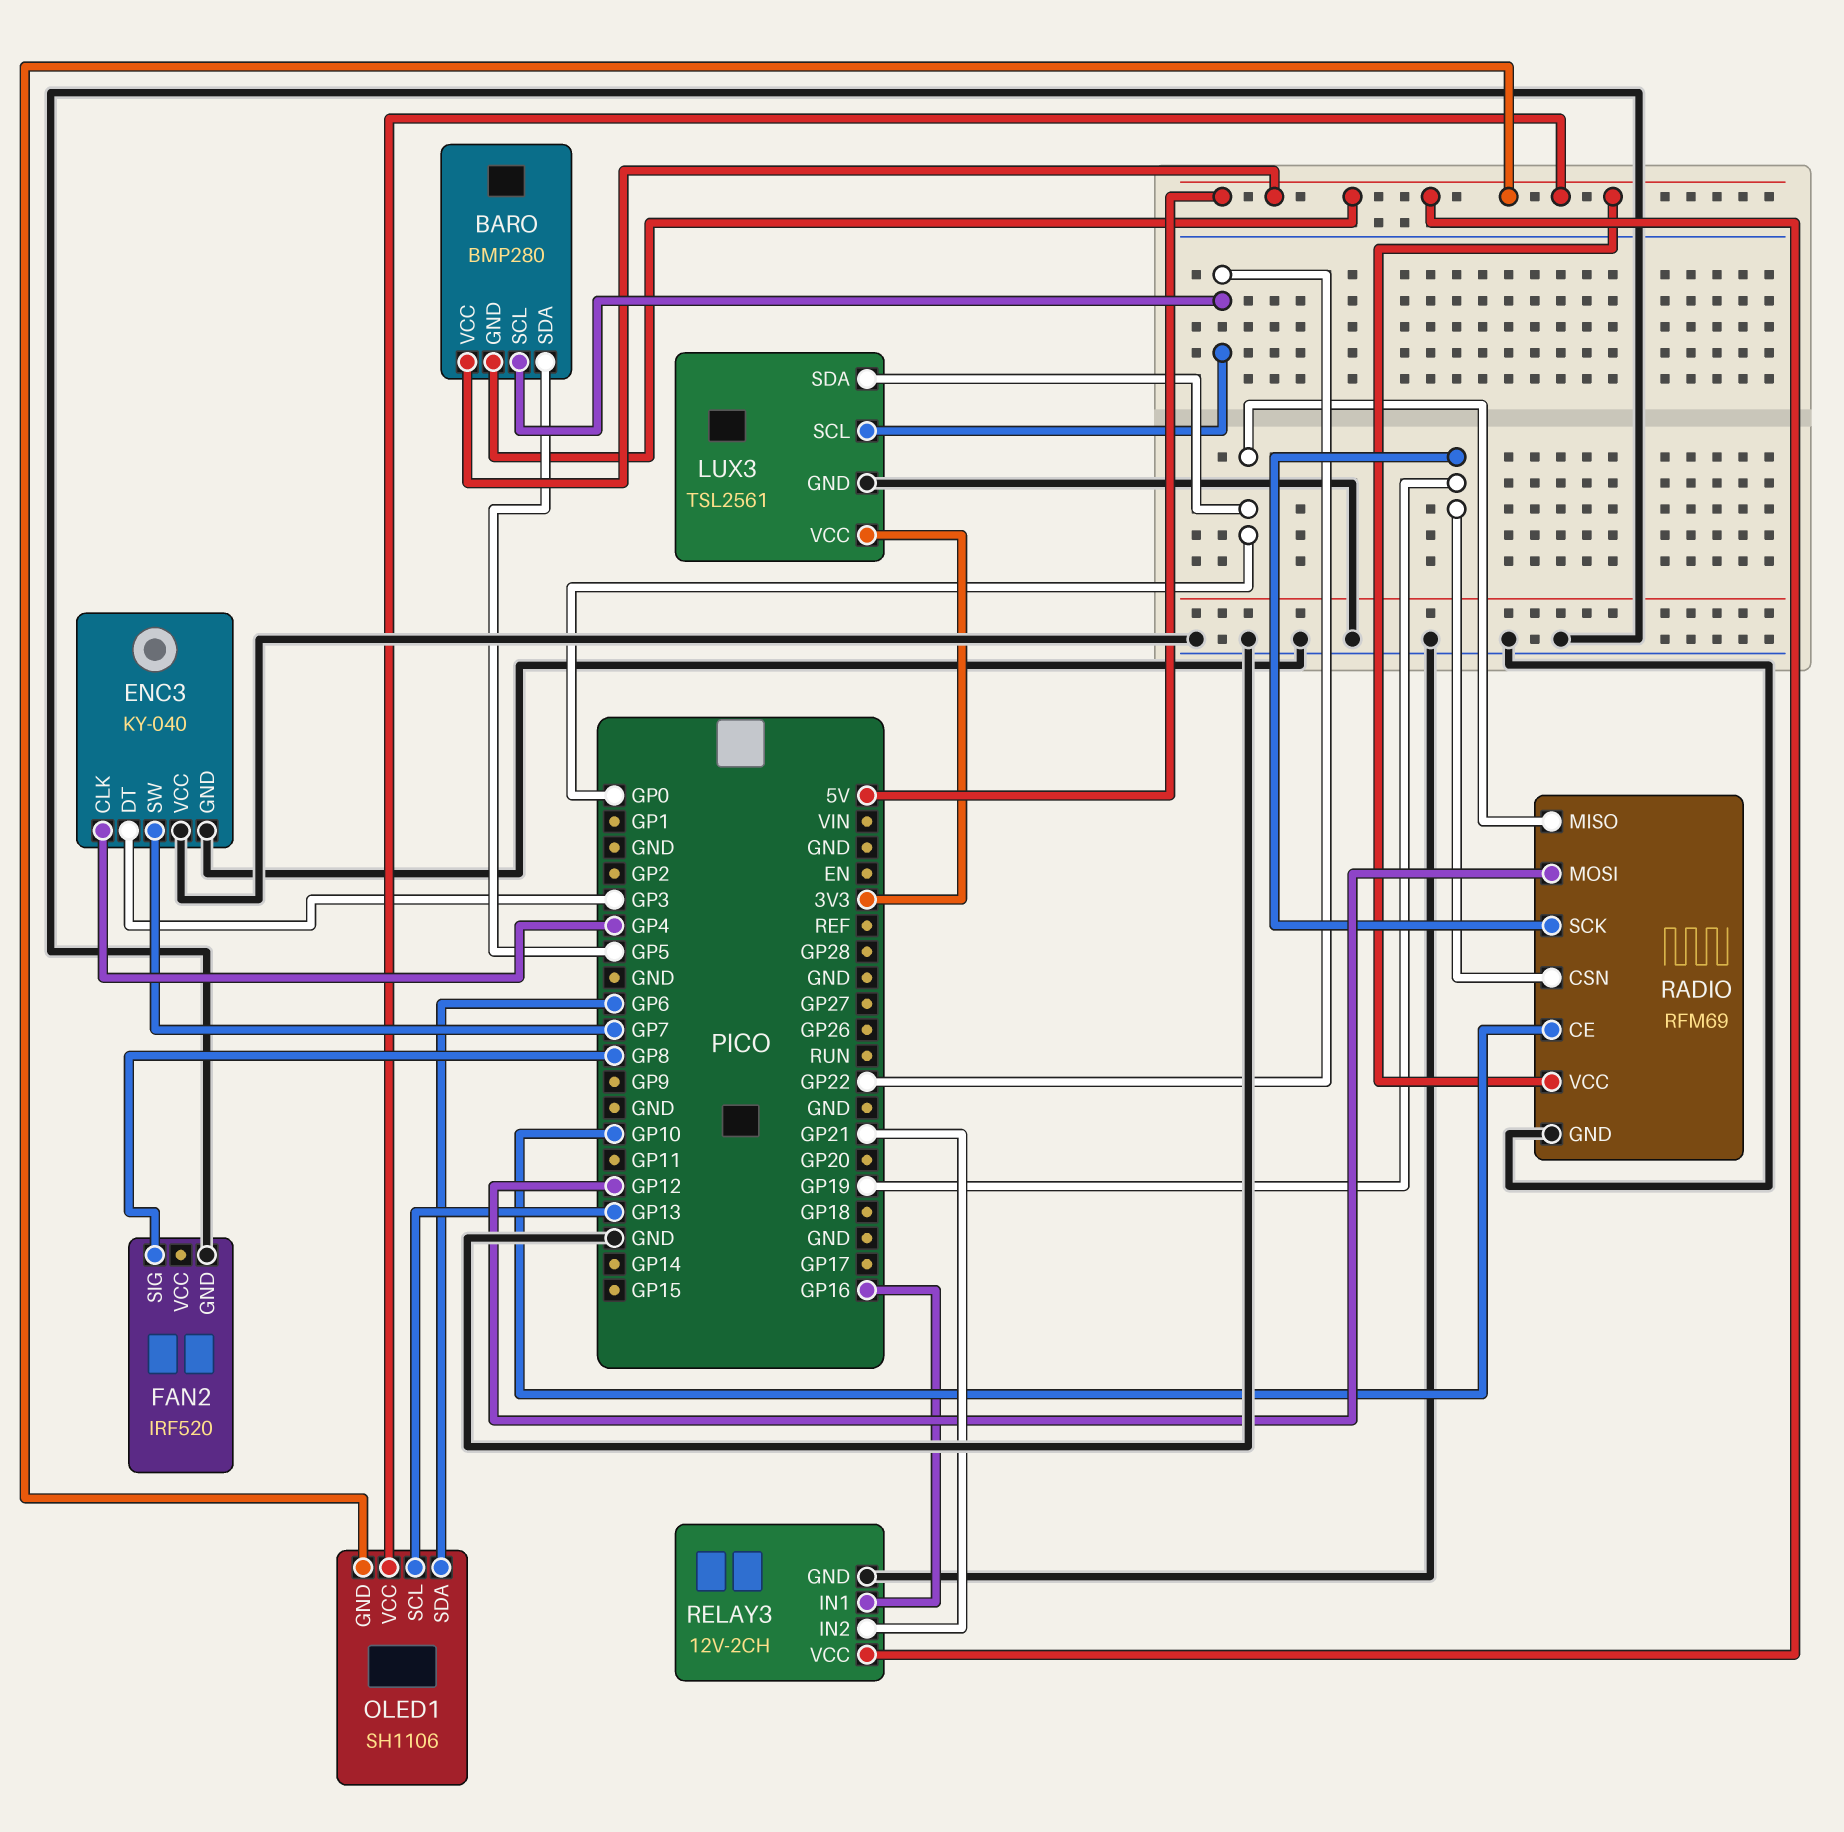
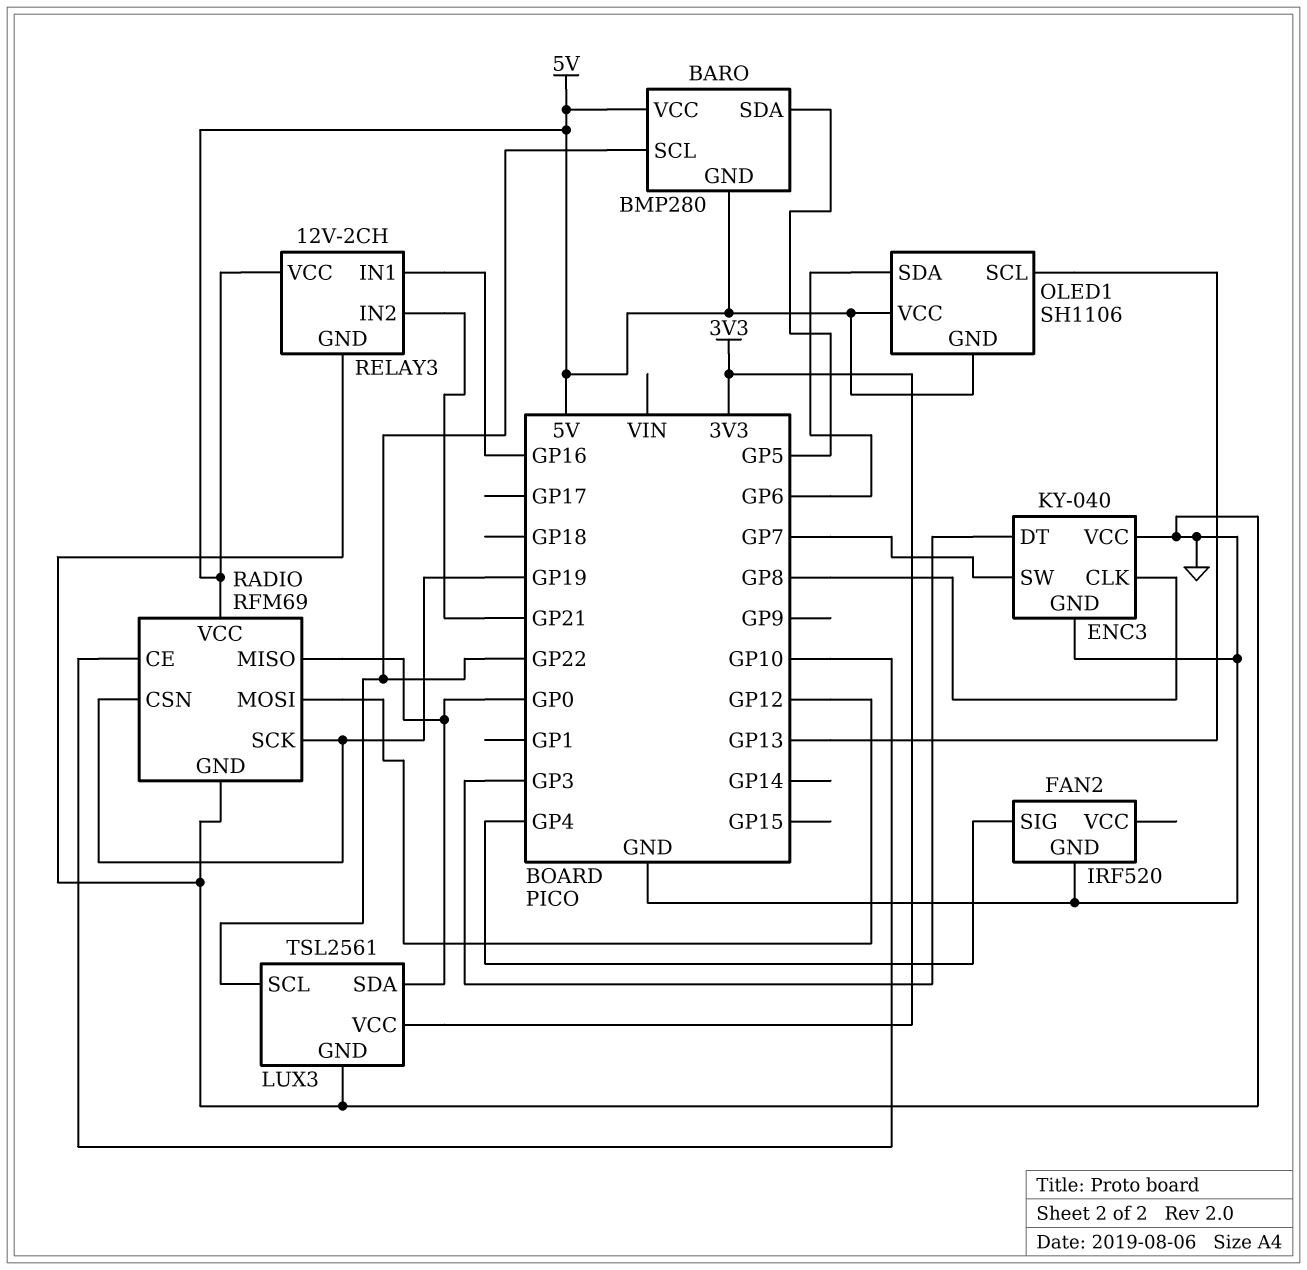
ENC3 pin CLK: GP4 -> GP8
FAN2 pin SIG: GP8 -> GP4

